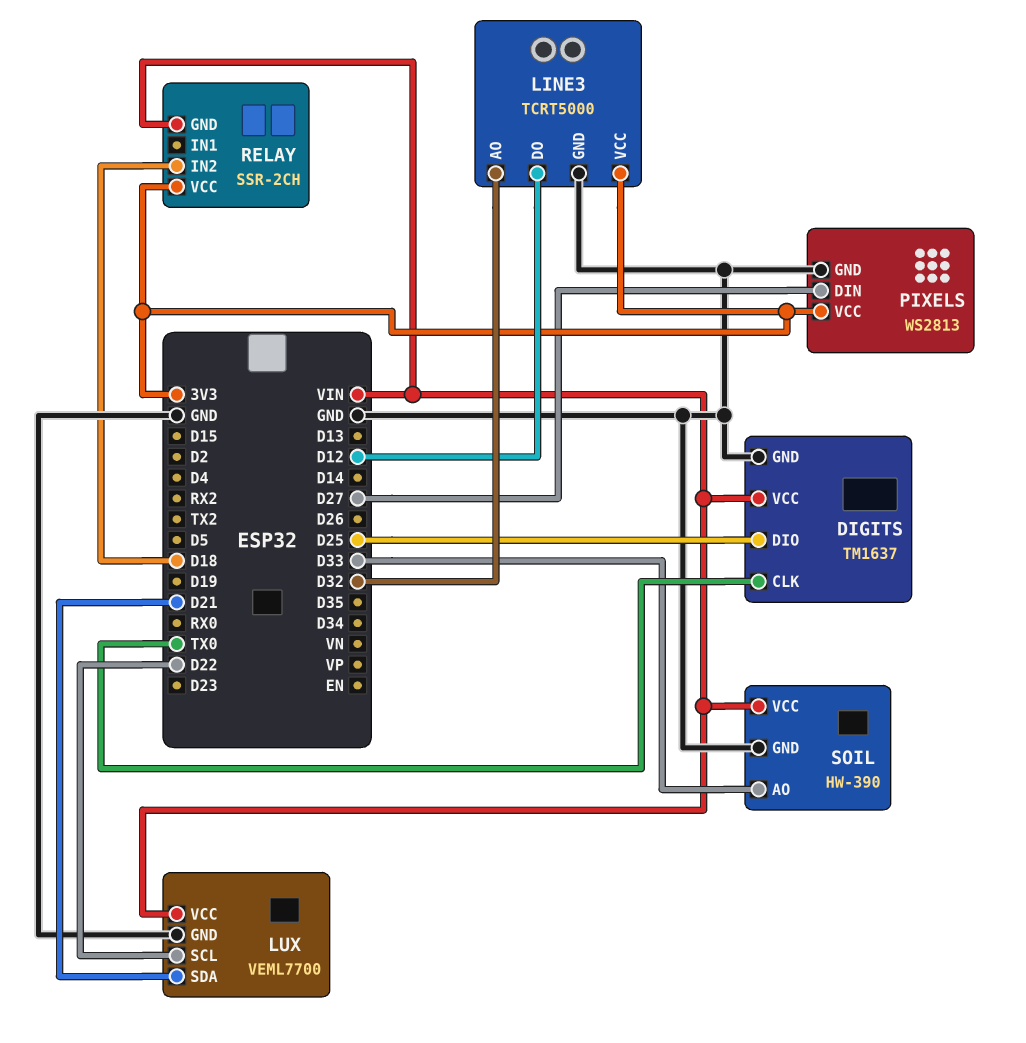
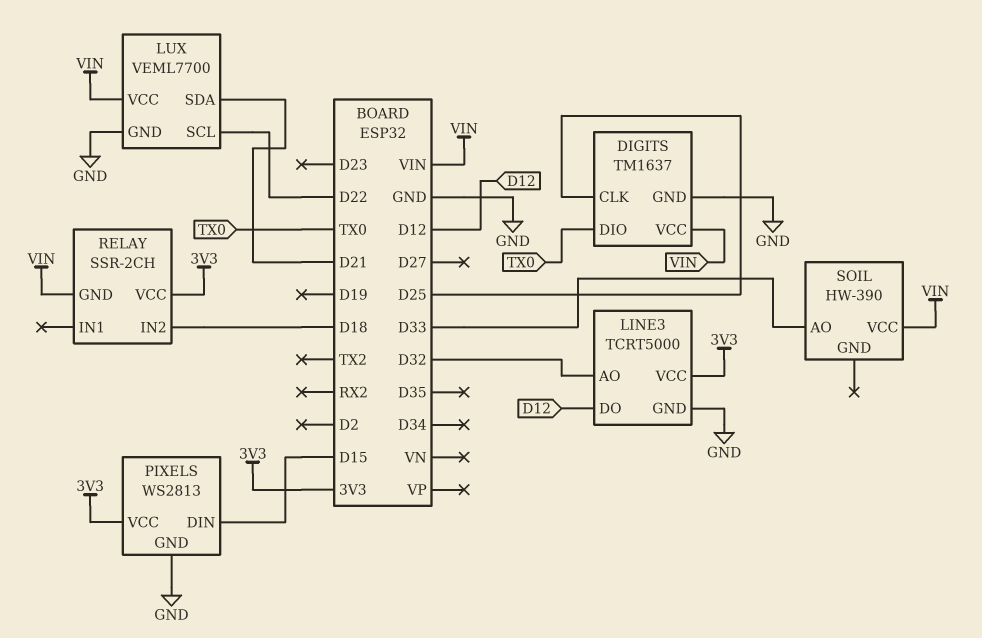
DIGITS pin CLK: TX0 -> D25
DIGITS pin DIO: D25 -> TX0
PIXELS pin DIN: D27 -> D15
SOIL pin GND: GND -> none

